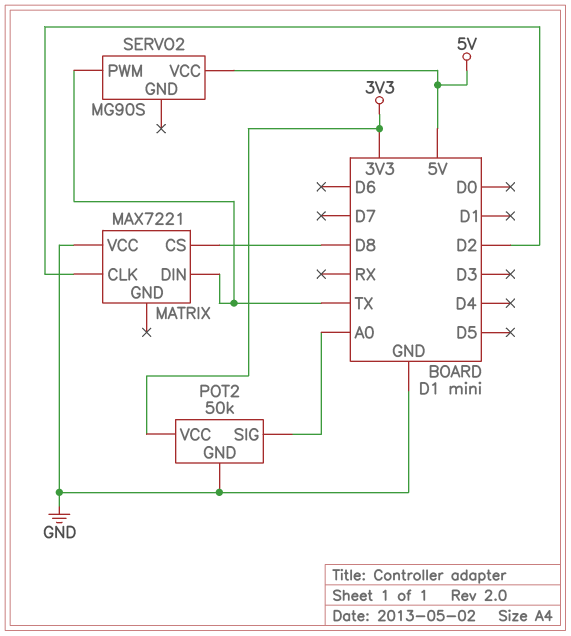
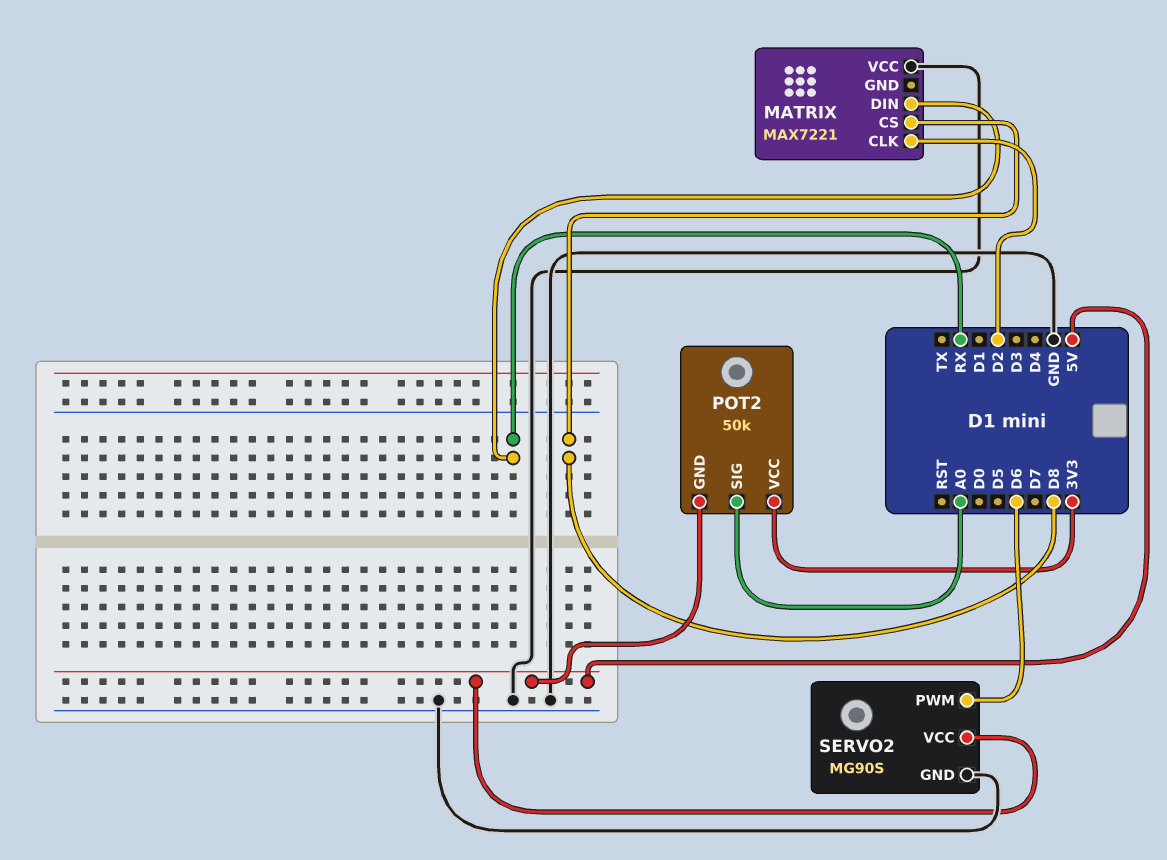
MATRIX pin DIN: TX -> RX
POT2 pin GND: GND -> 5V
SERVO2 pin GND: none -> GND
SERVO2 pin PWM: TX -> D6

